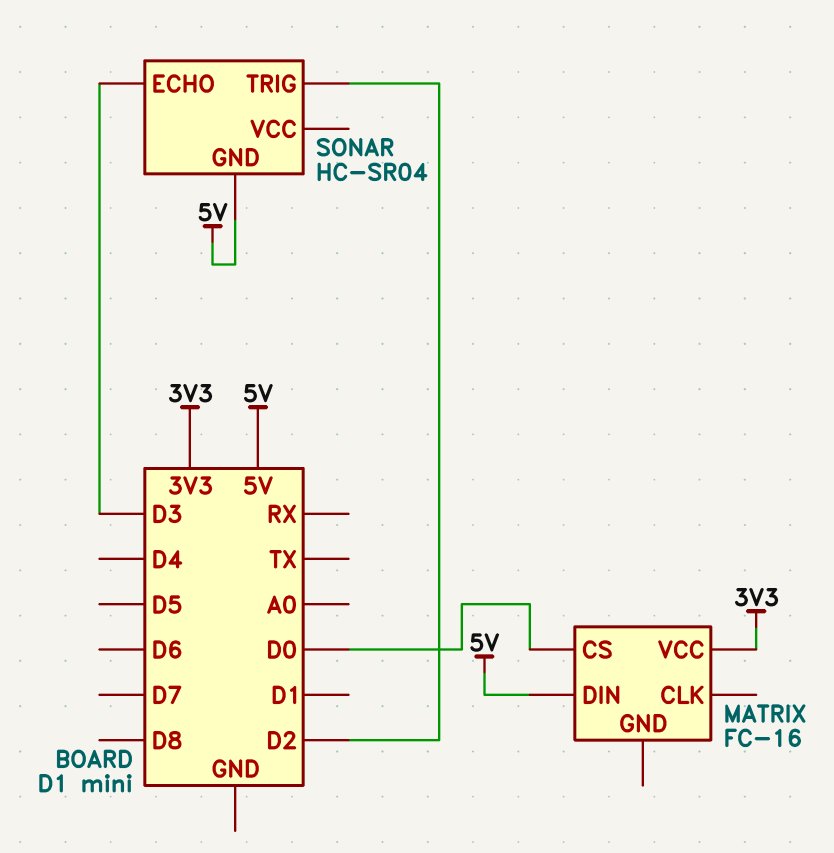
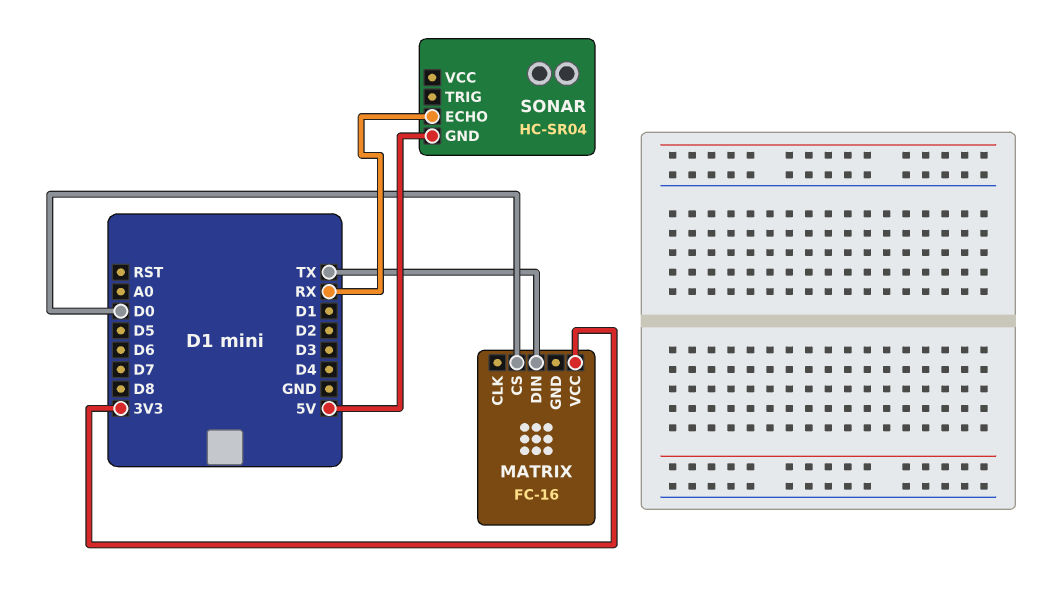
MATRIX pin DIN: 5V -> TX
SONAR pin ECHO: D3 -> RX
SONAR pin TRIG: D2 -> none

